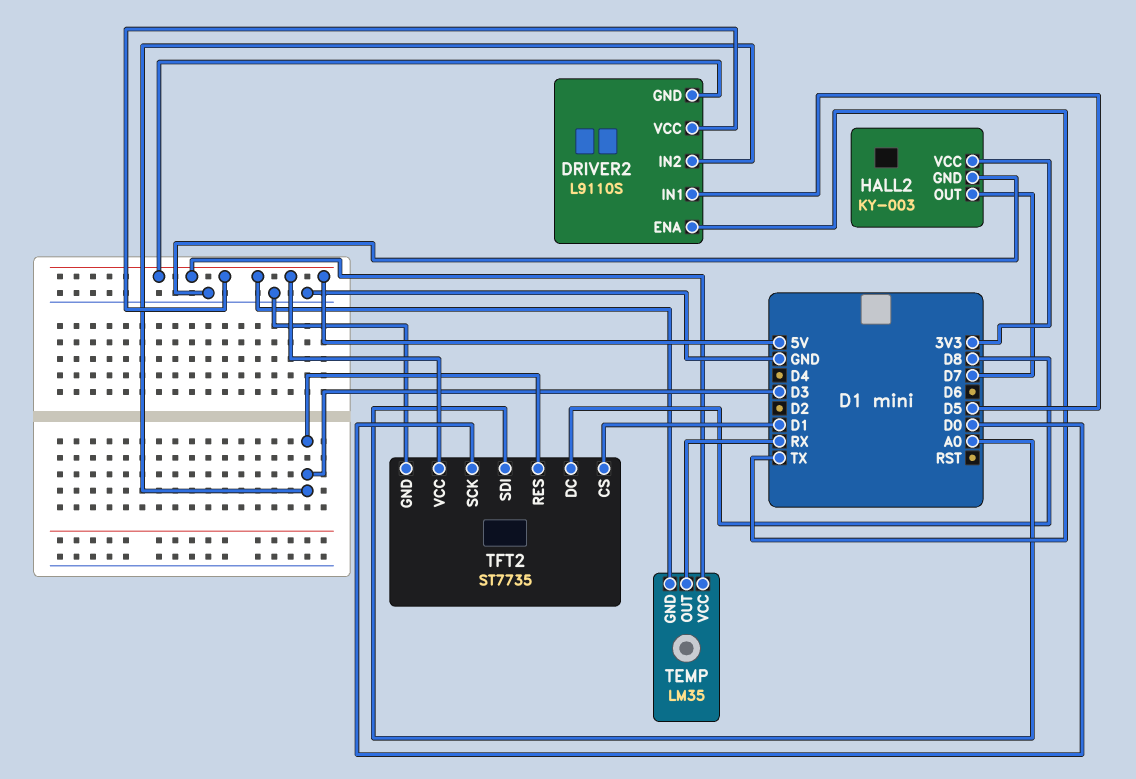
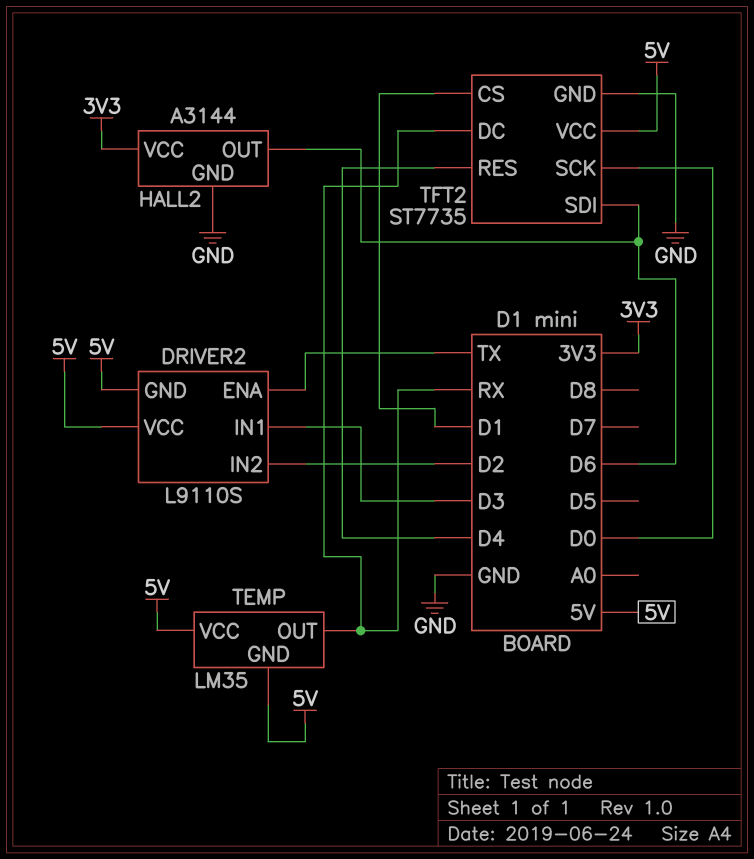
DRIVER2 pin IN1: D5 -> D3
DRIVER2 pin IN2: D3 -> D2
HALL2: KY-003 -> A3144
HALL2 pin OUT: D7 -> D6
TFT2 pin DC: D8 -> RX
TFT2 pin RES: D3 -> D4
TFT2 pin SDI: A0 -> D6

